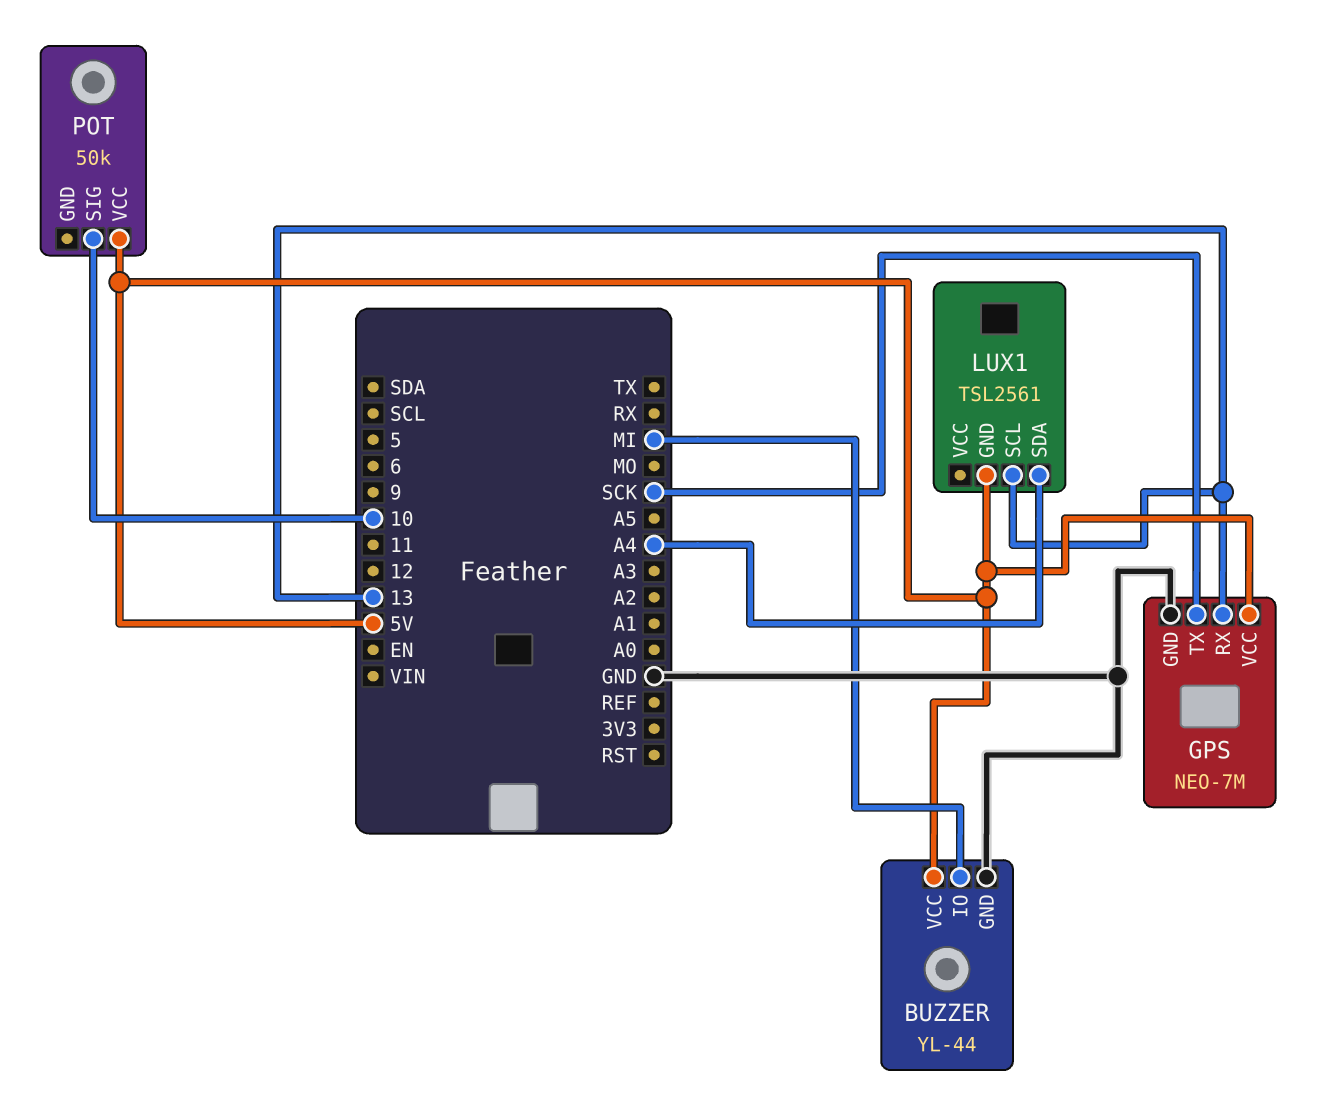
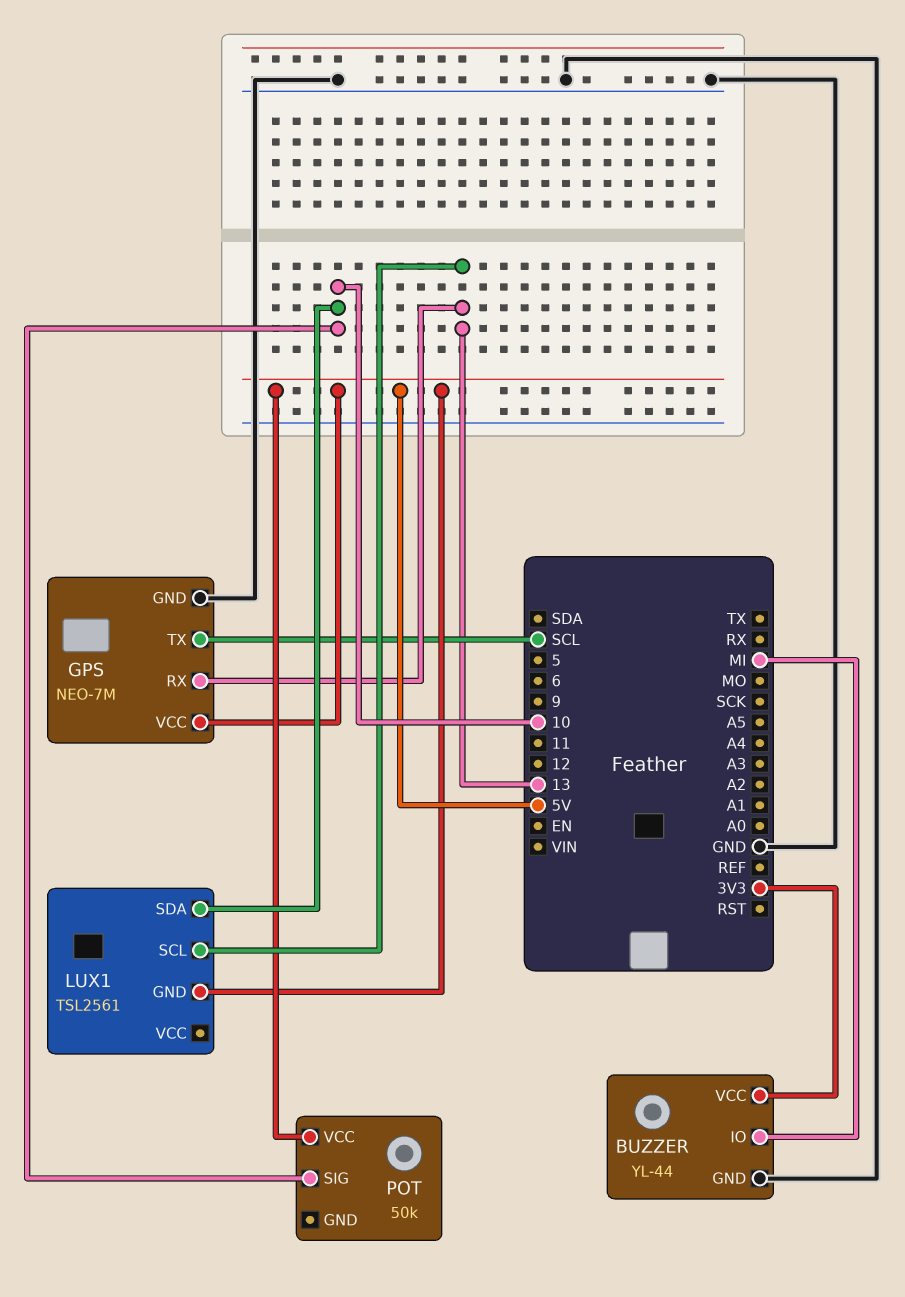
BUZZER pin VCC: 5V -> 3V3
GPS pin TX: SCK -> SCL
LUX1 pin SDA: A4 -> 10

